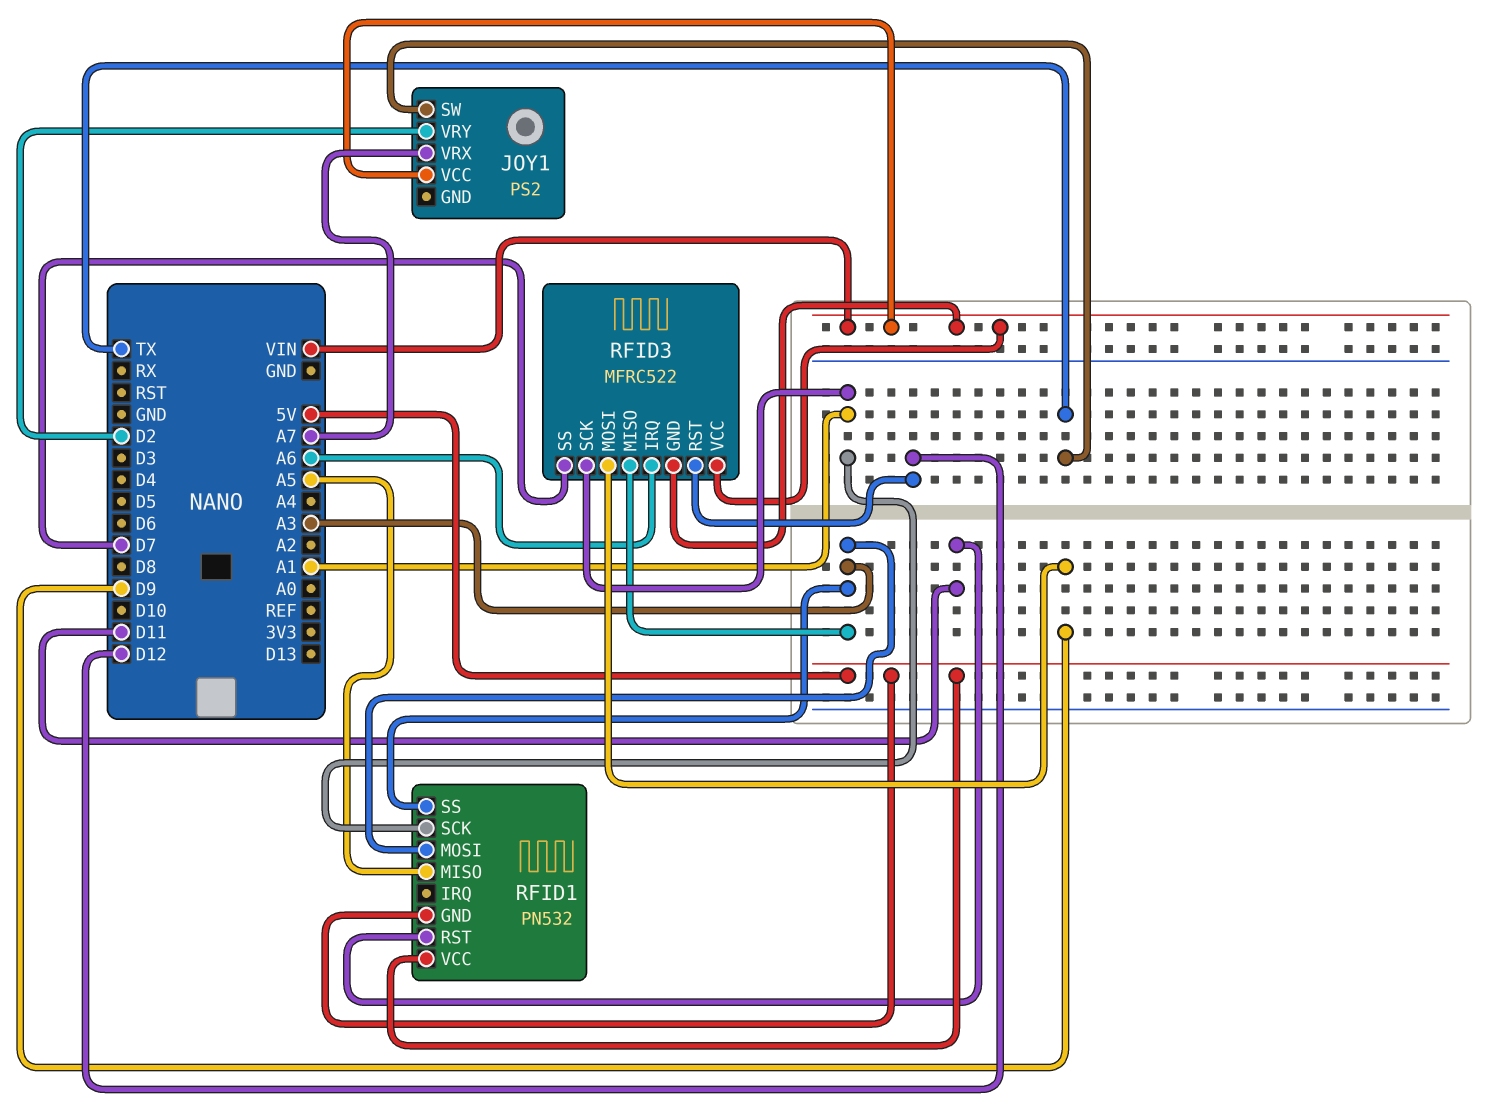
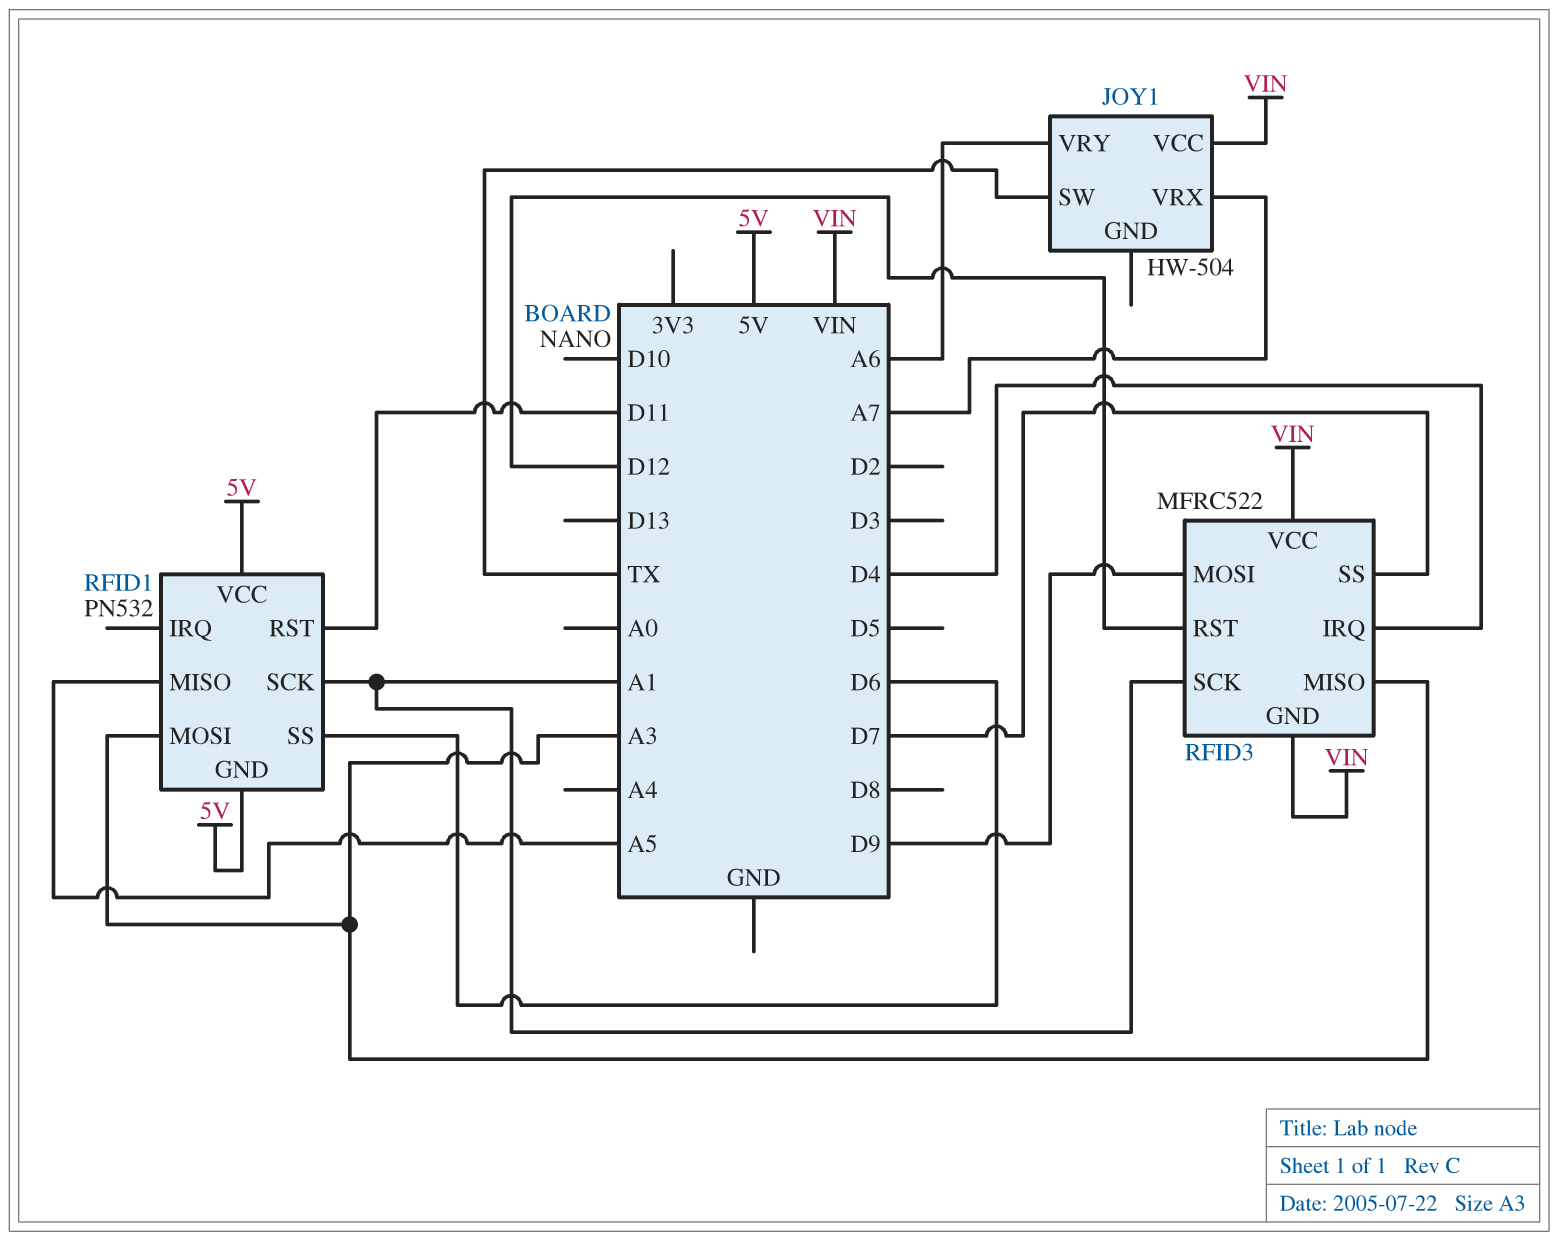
JOY1: PS2 -> HW-504
JOY1 pin VRY: D2 -> A6
RFID1 pin SS: A3 -> D6
RFID3 pin IRQ: A6 -> D4

